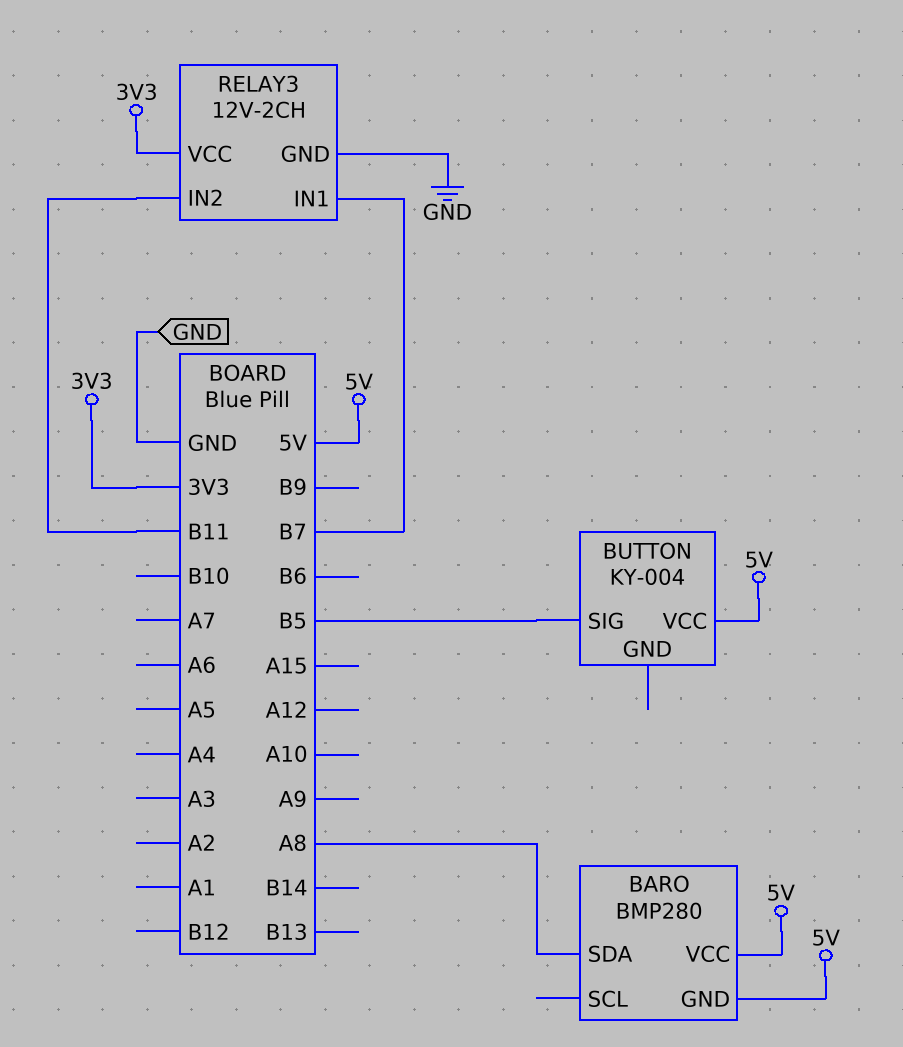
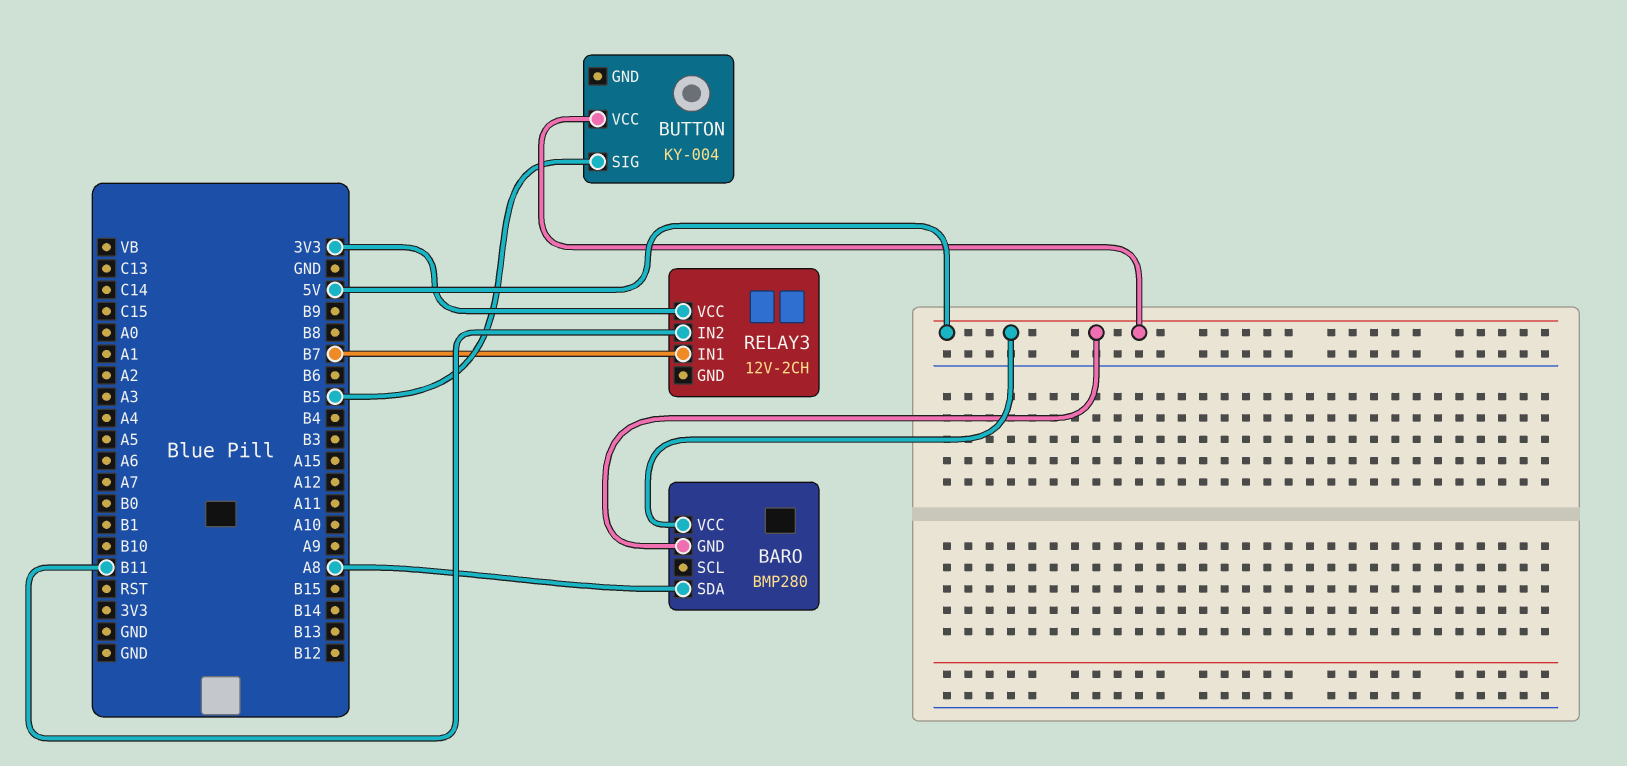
RELAY3 pin GND: GND -> none

